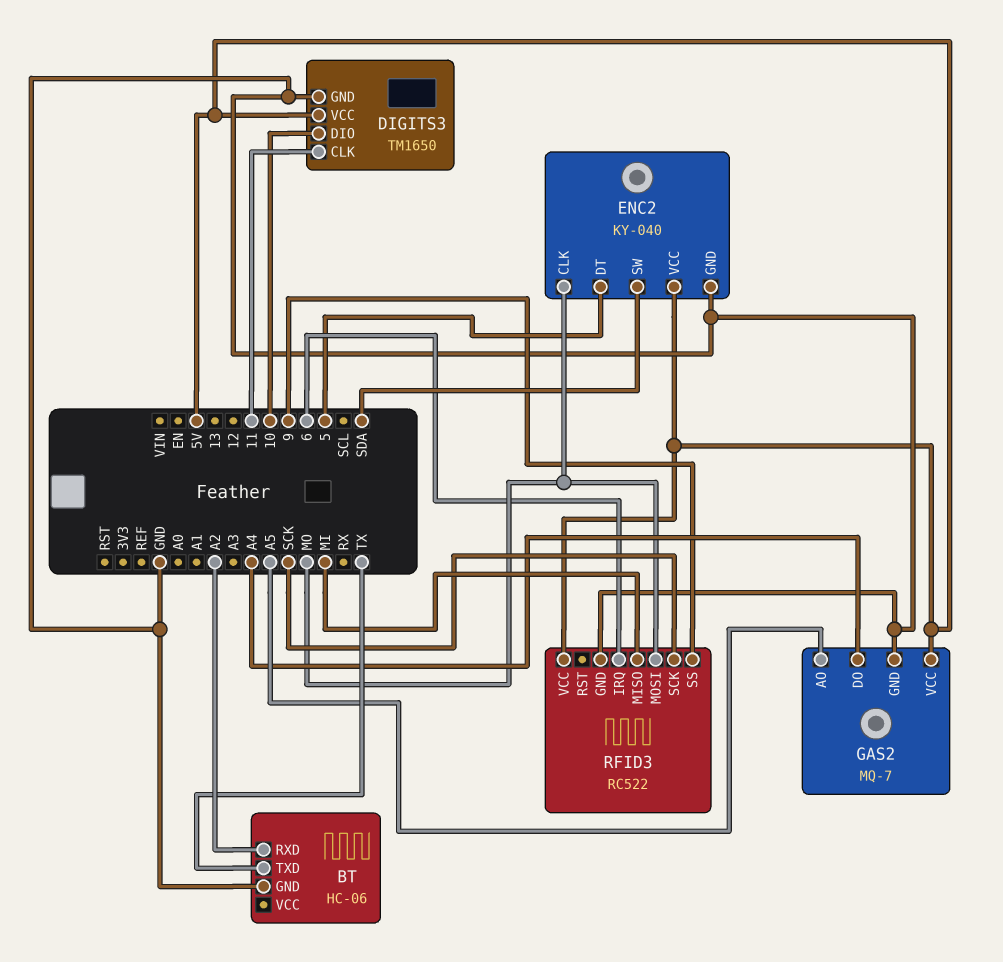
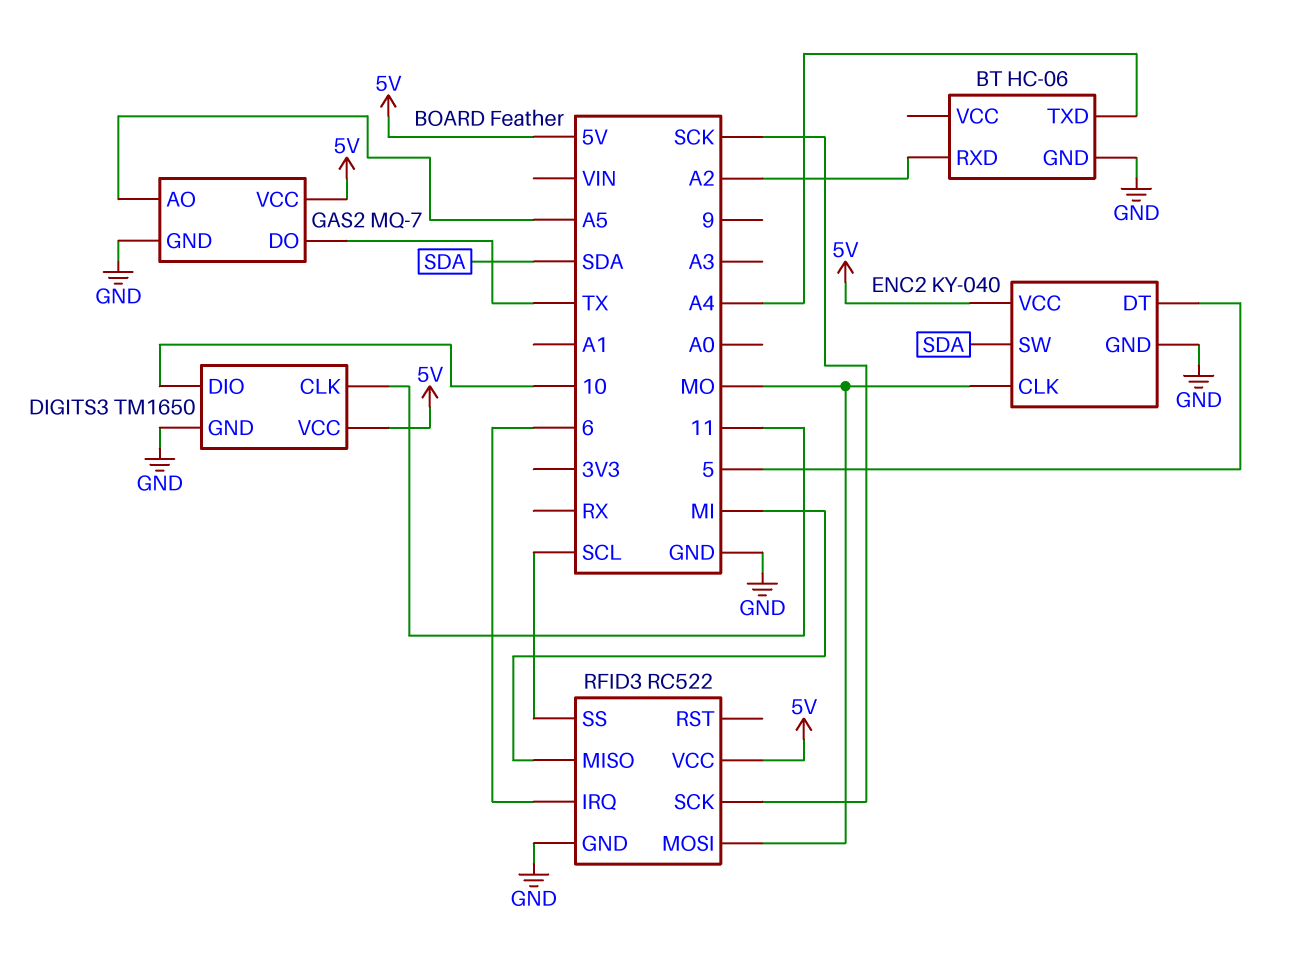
BT pin TXD: TX -> A4
GAS2 pin DO: A4 -> TX
RFID3 pin SS: 9 -> SCL

